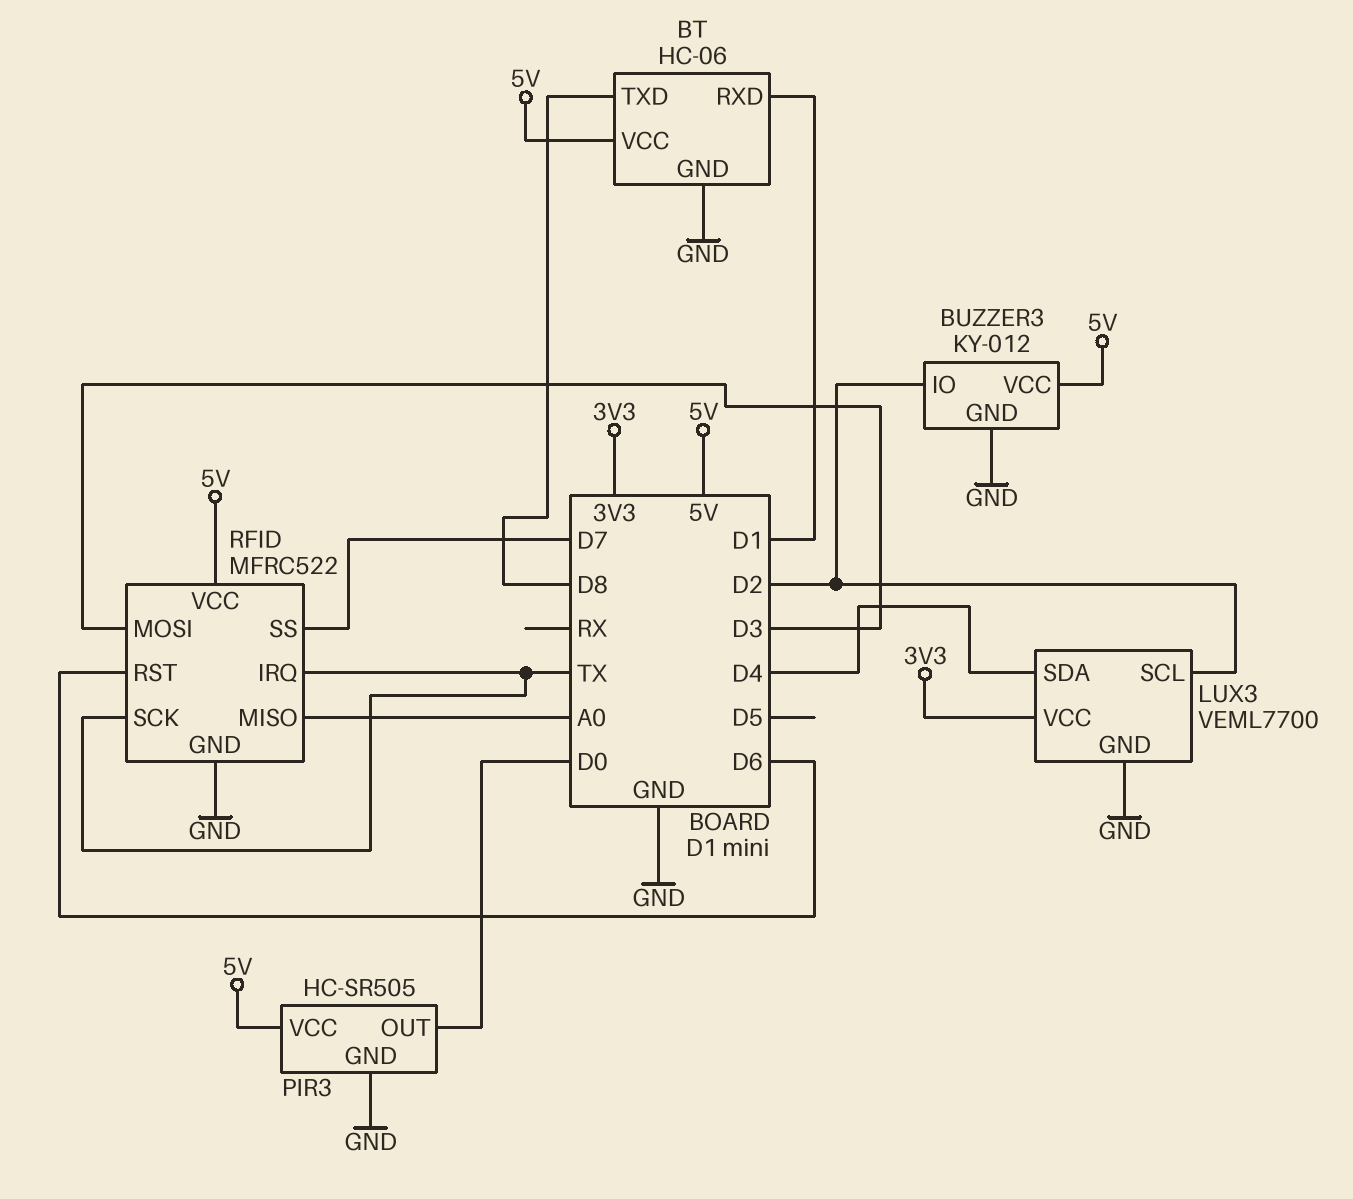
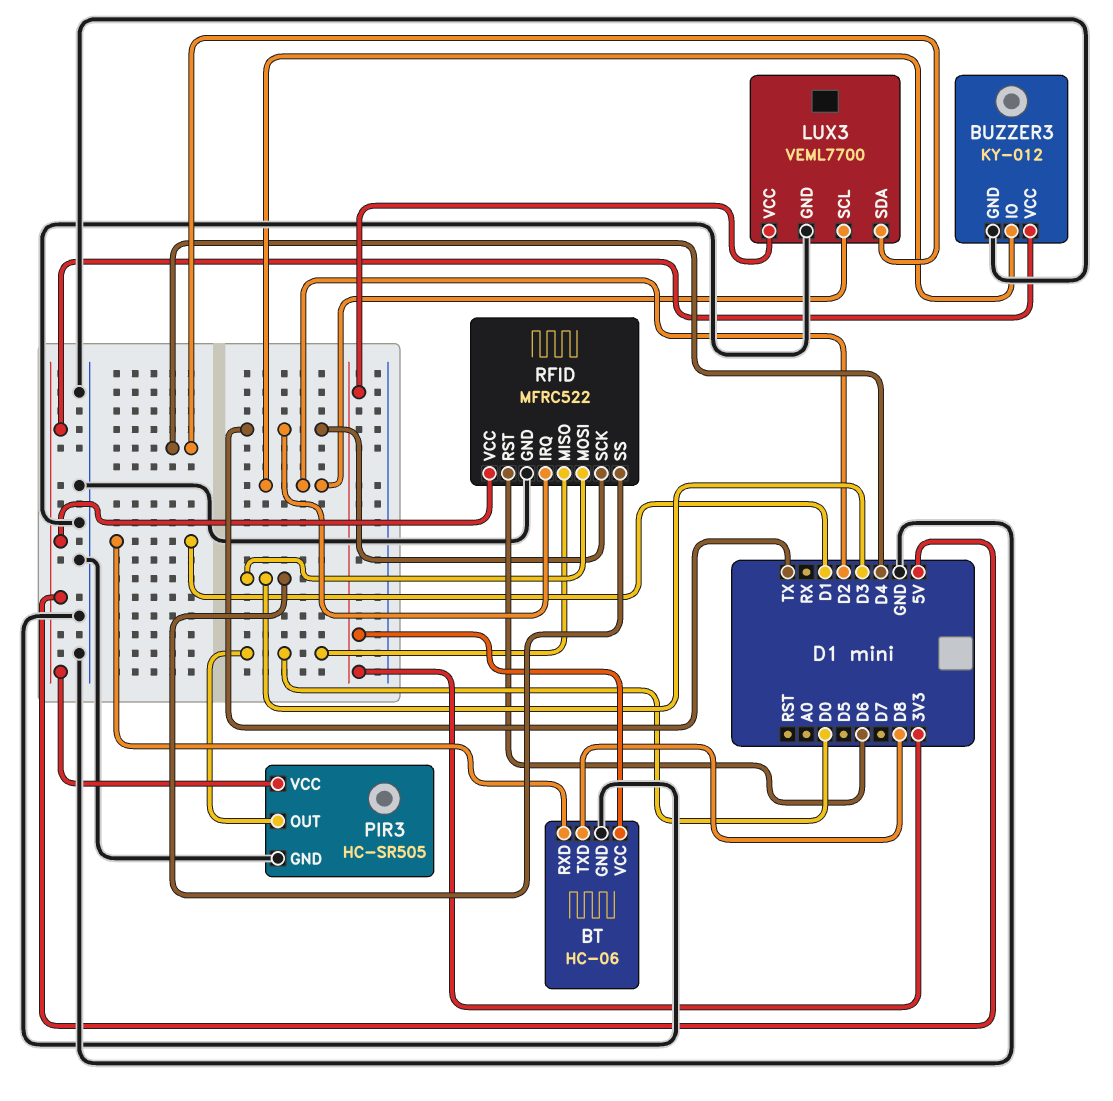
BT pin VCC: 5V -> 3V3
RFID pin MISO: A0 -> D0
RFID pin SS: D7 -> D3

